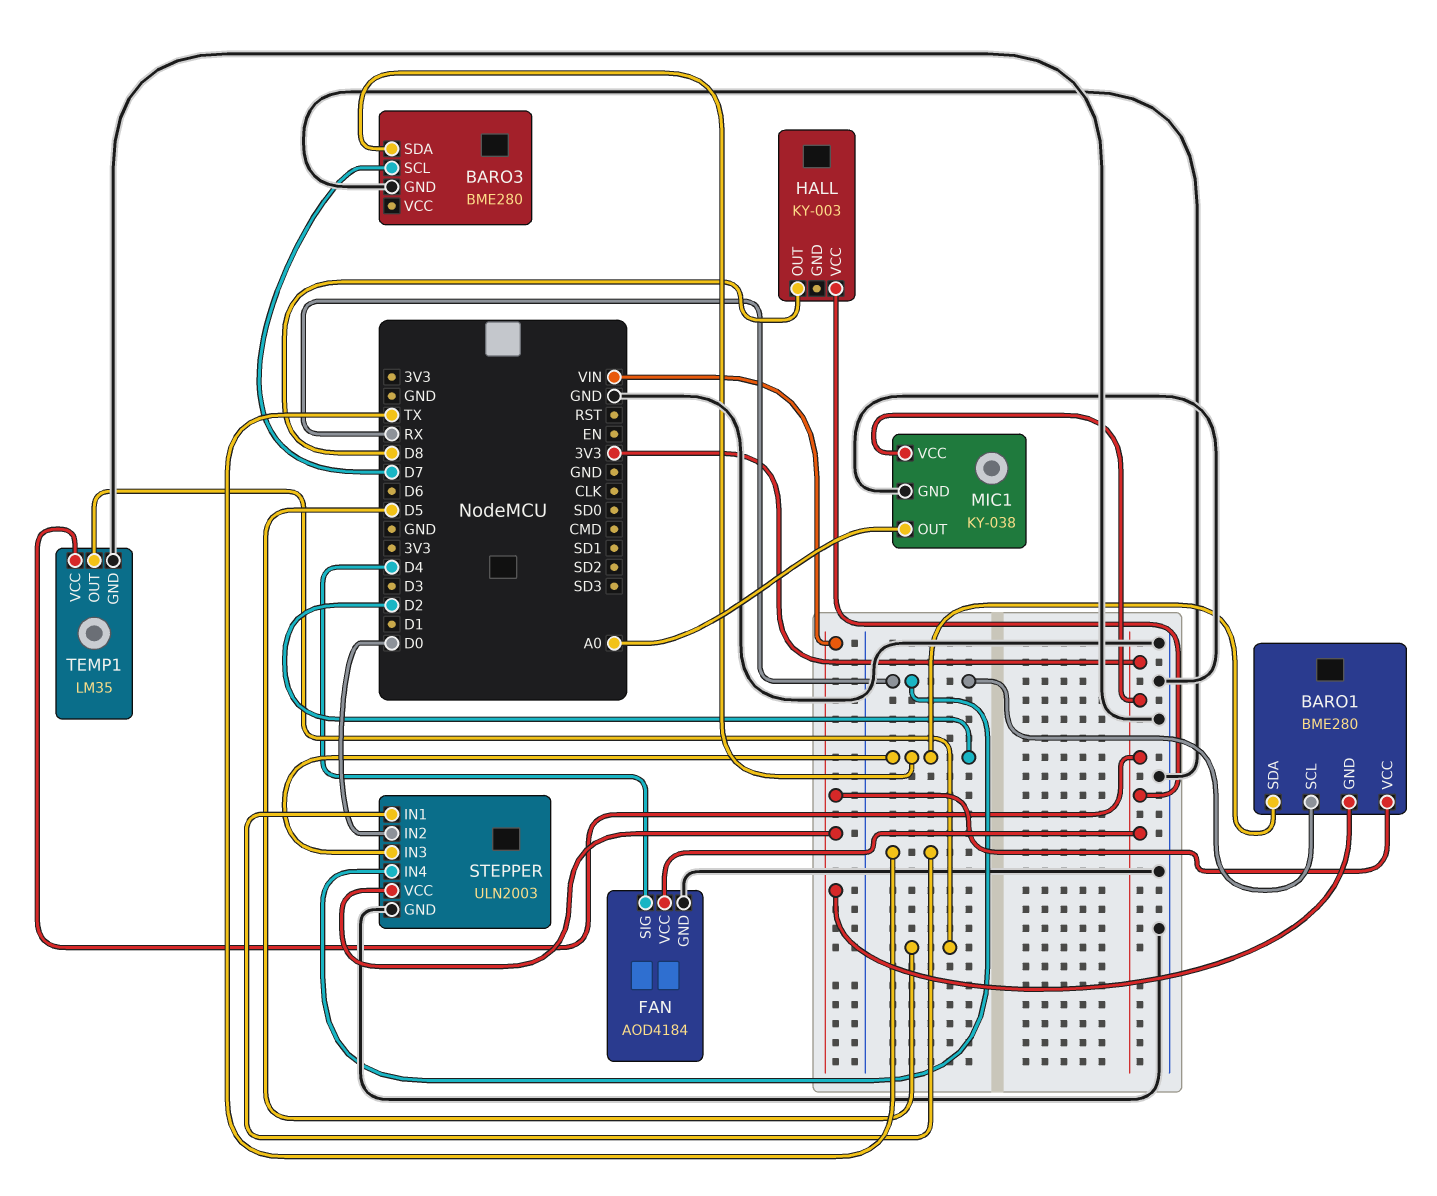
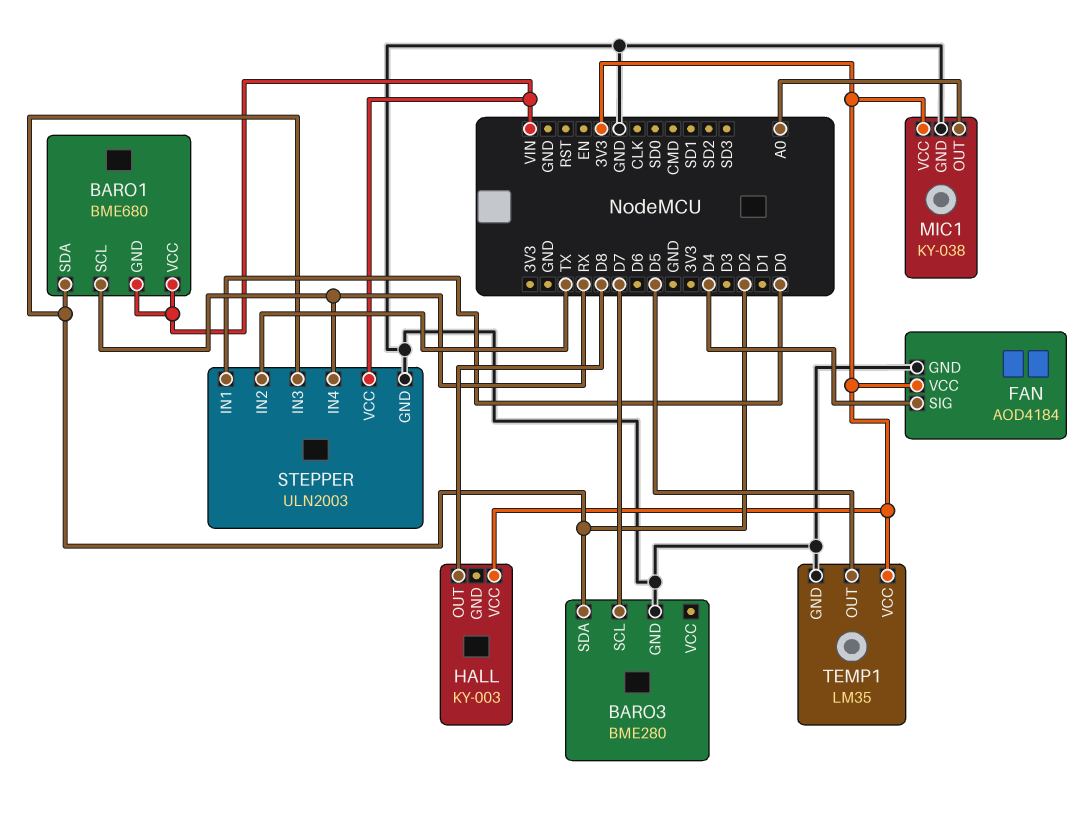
BARO1: BME280 -> BME680
STEPPER pin IN1: TX -> D0
STEPPER pin IN2: D0 -> TX

